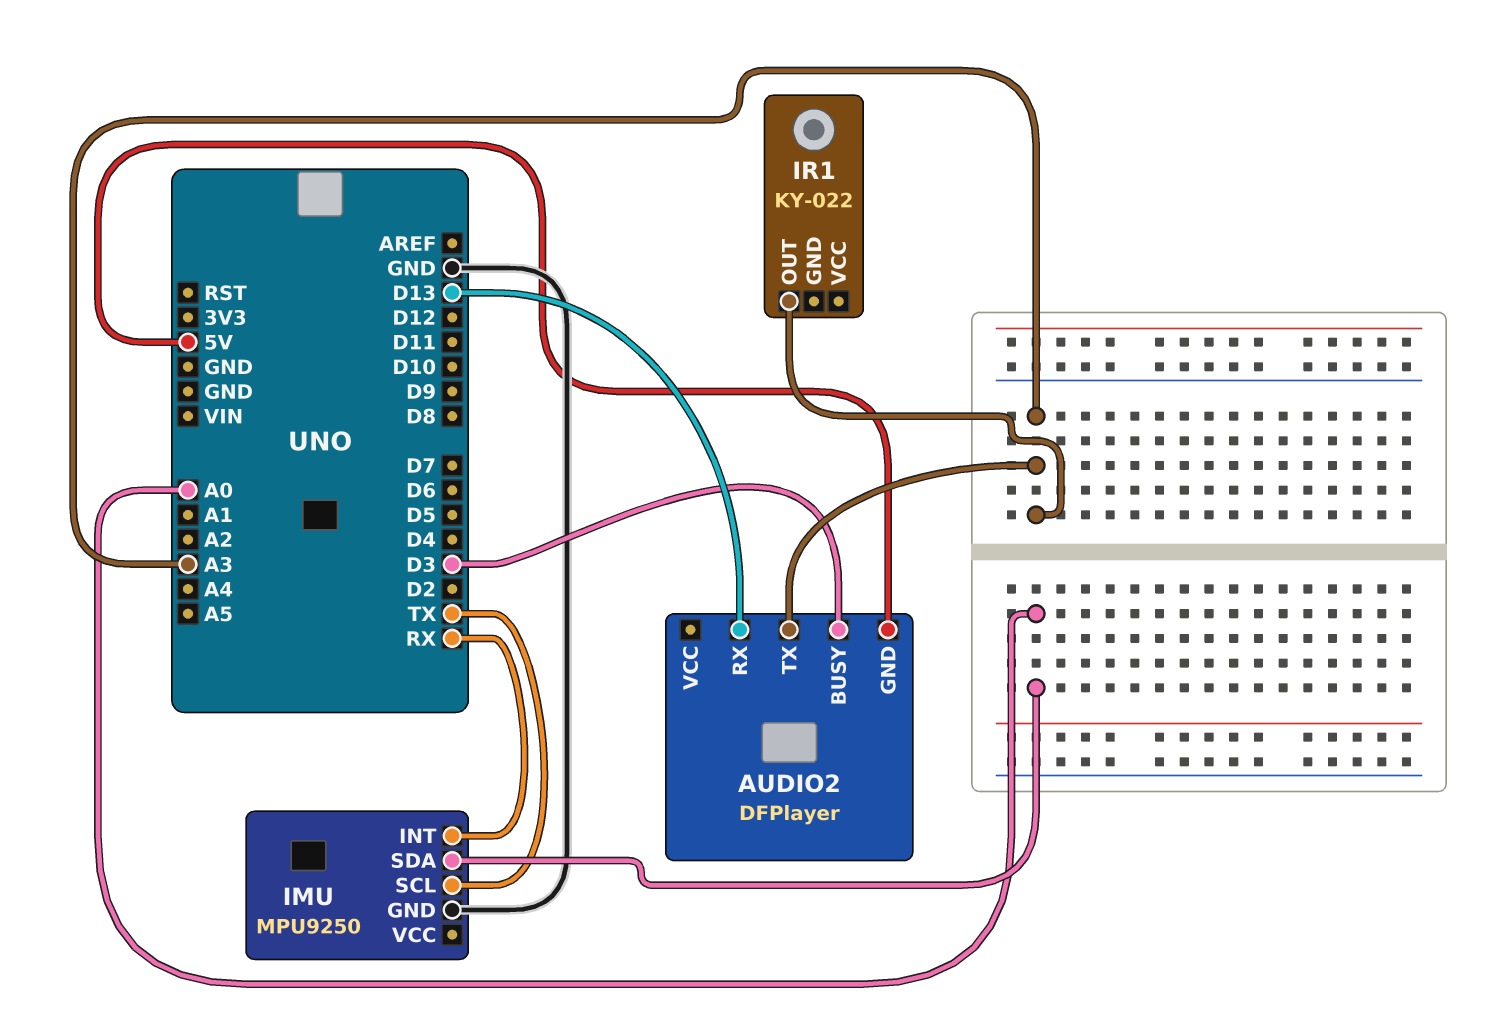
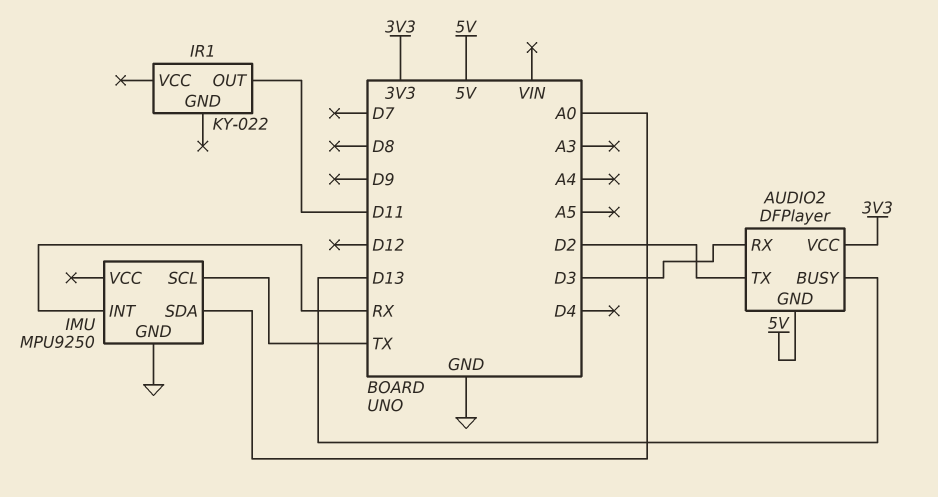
AUDIO2 pin BUSY: D3 -> D13
AUDIO2 pin RX: D13 -> D3
AUDIO2 pin TX: A3 -> D2
AUDIO2 pin VCC: none -> 3V3
IR1 pin OUT: A3 -> D11

